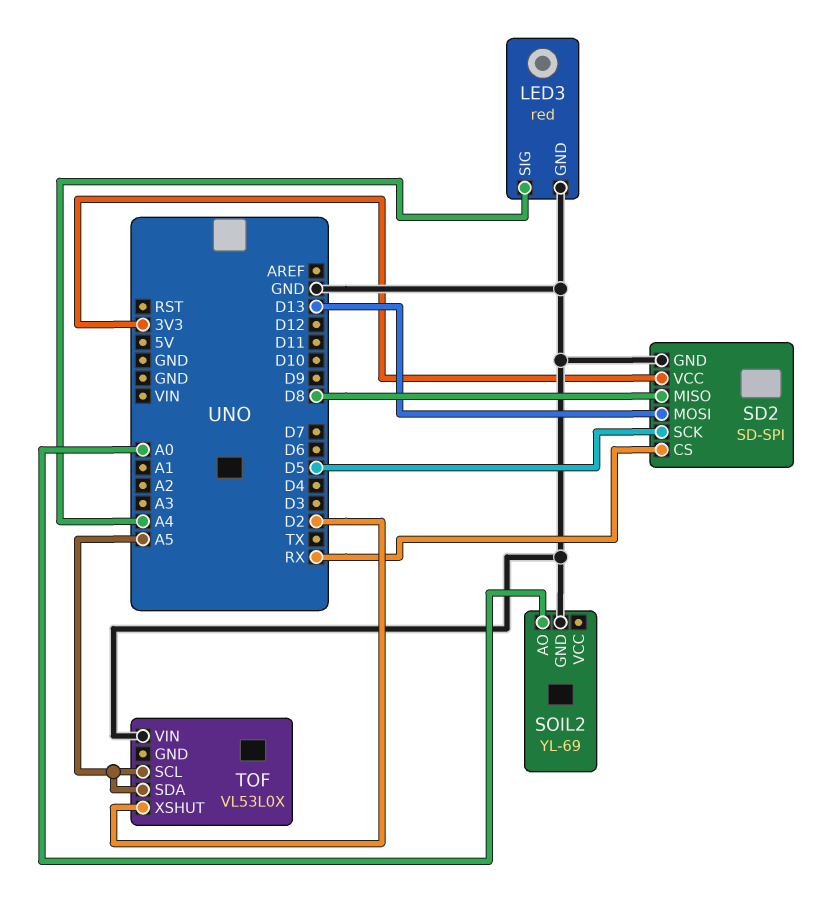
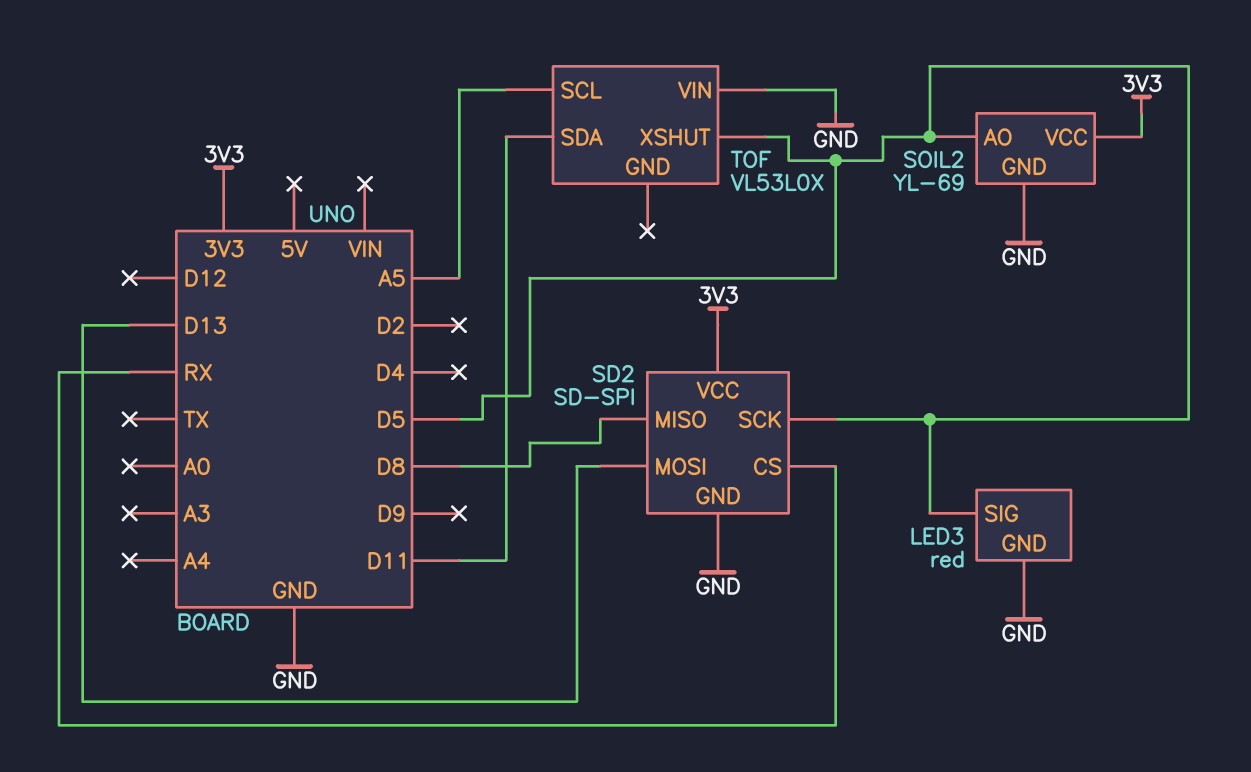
LED3 pin SIG: A4 -> D5
SOIL2 pin AO: A0 -> D5
SOIL2 pin VCC: none -> 3V3
TOF pin SDA: A5 -> D11
TOF pin XSHUT: D2 -> D5

